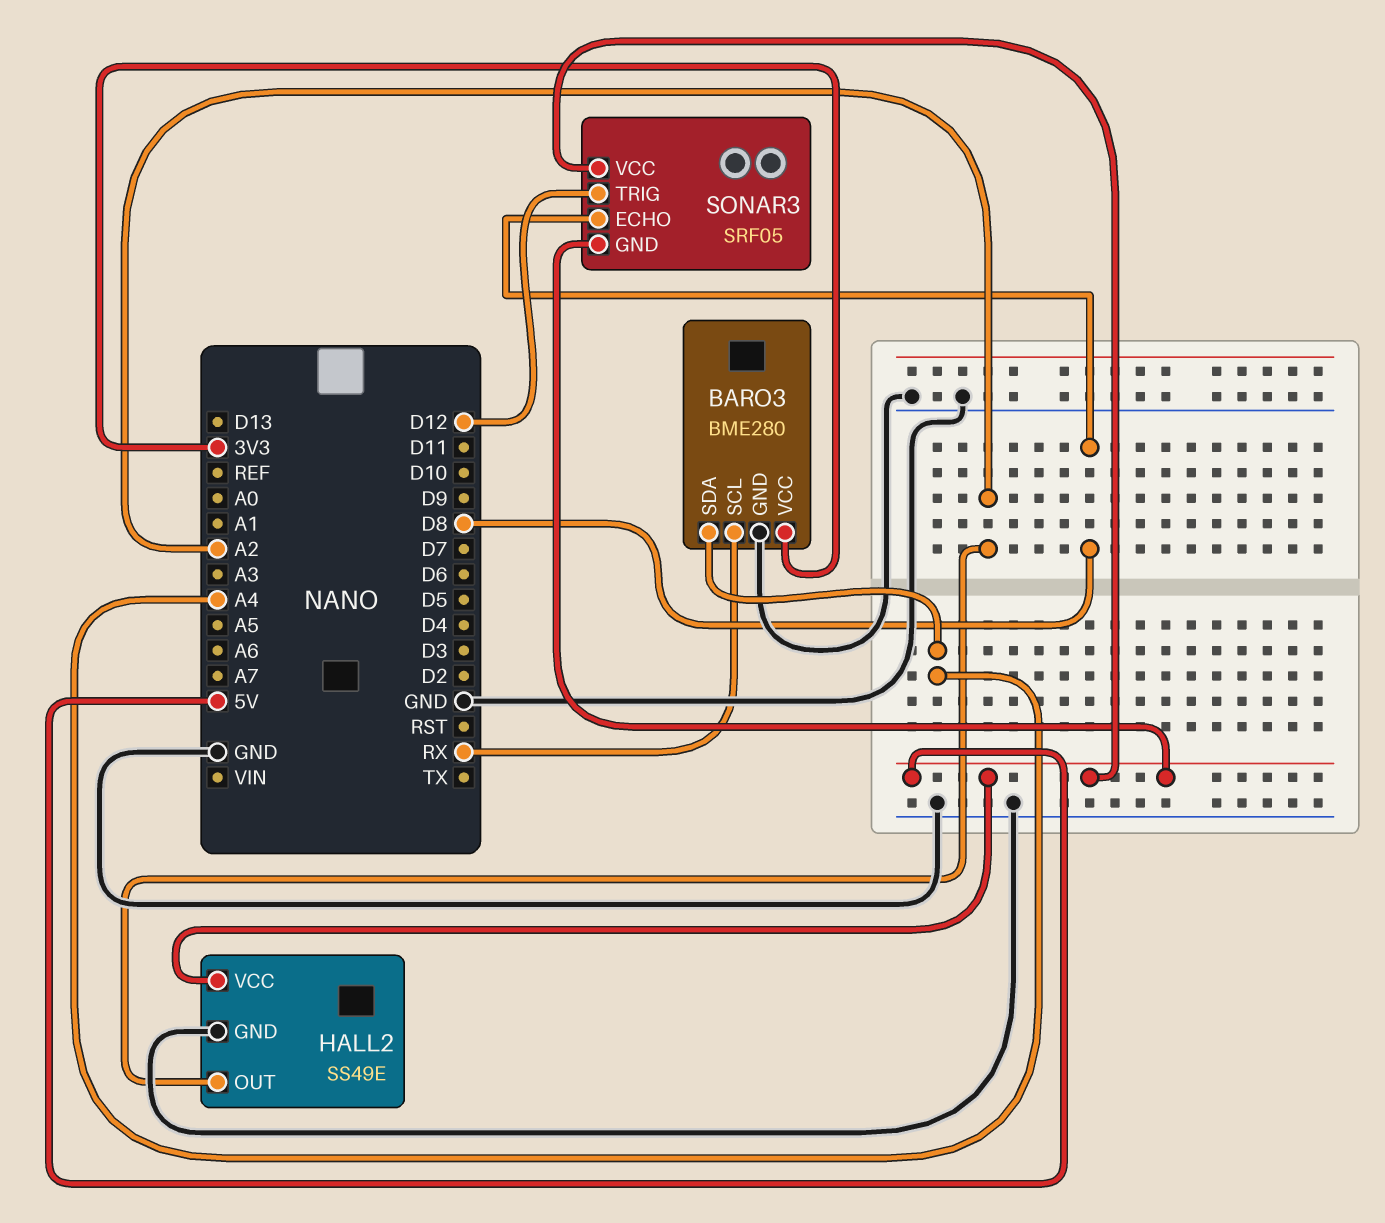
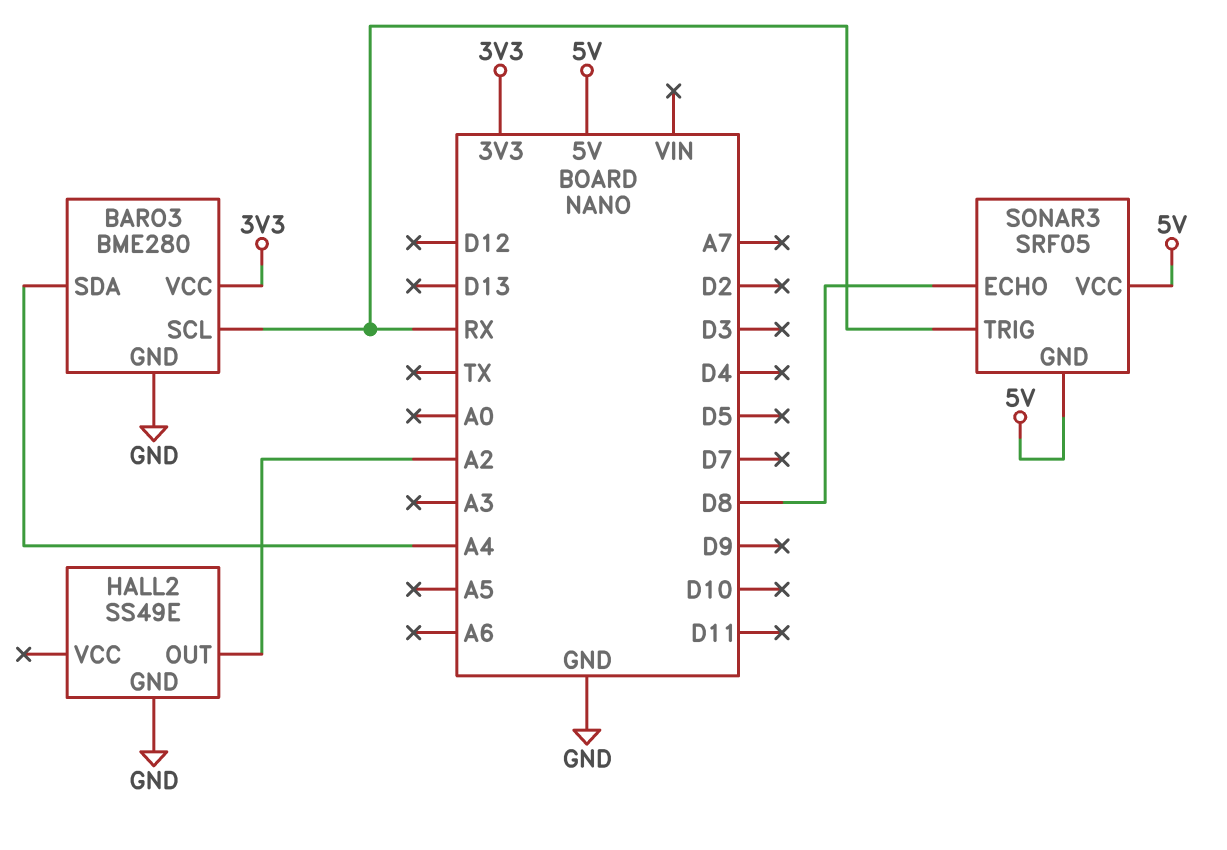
HALL2 pin VCC: 5V -> none
SONAR3 pin TRIG: D12 -> RX

